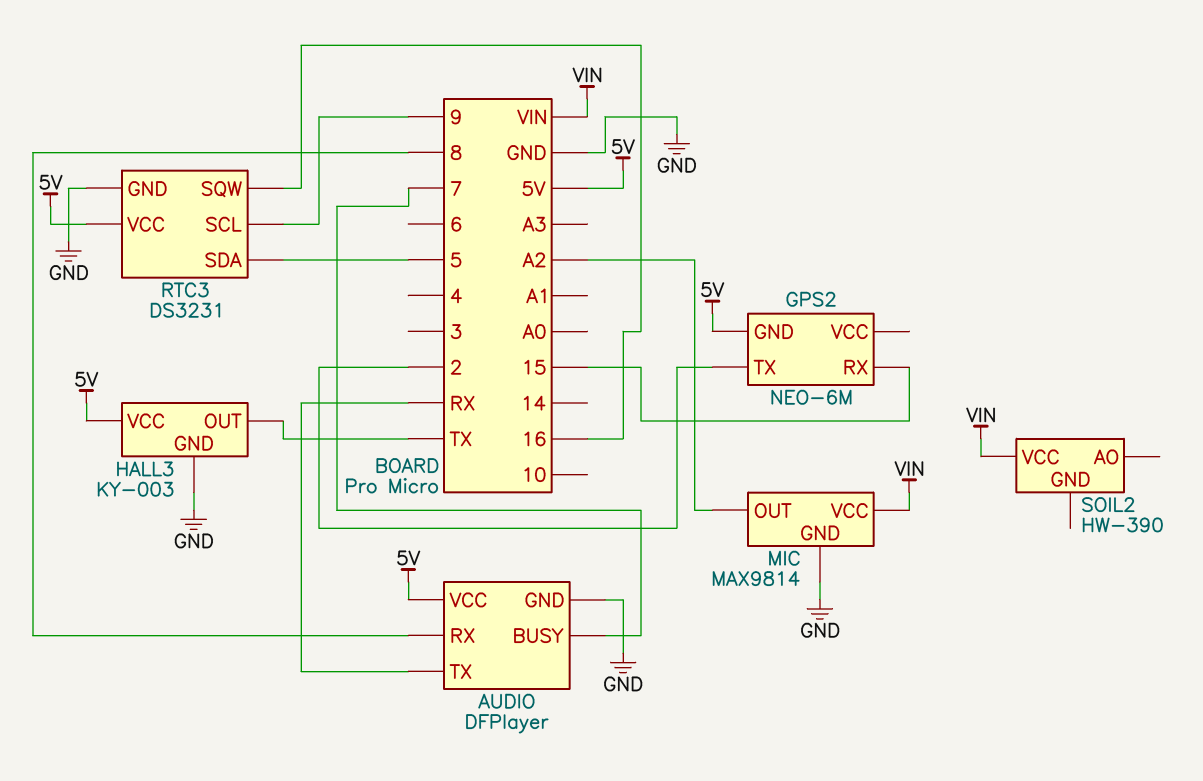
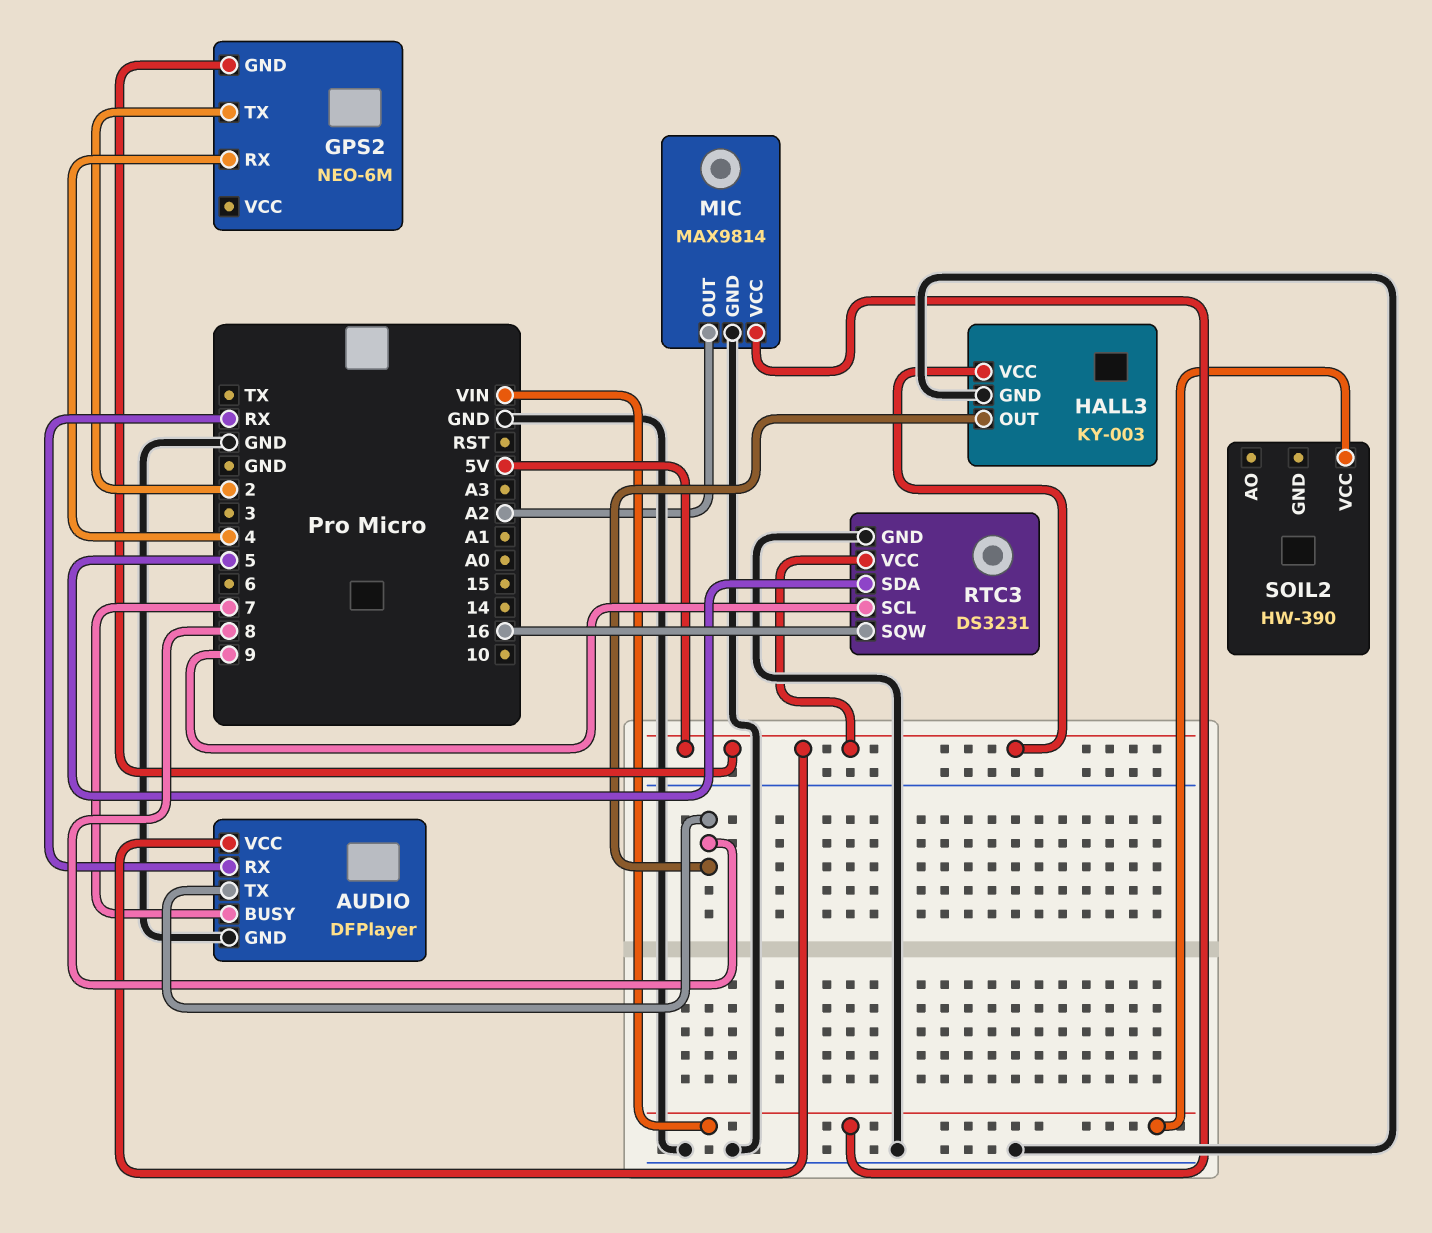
AUDIO pin RX: 8 -> RX
AUDIO pin TX: RX -> 8
GPS2 pin RX: 15 -> 4
HALL3 pin OUT: TX -> 8

